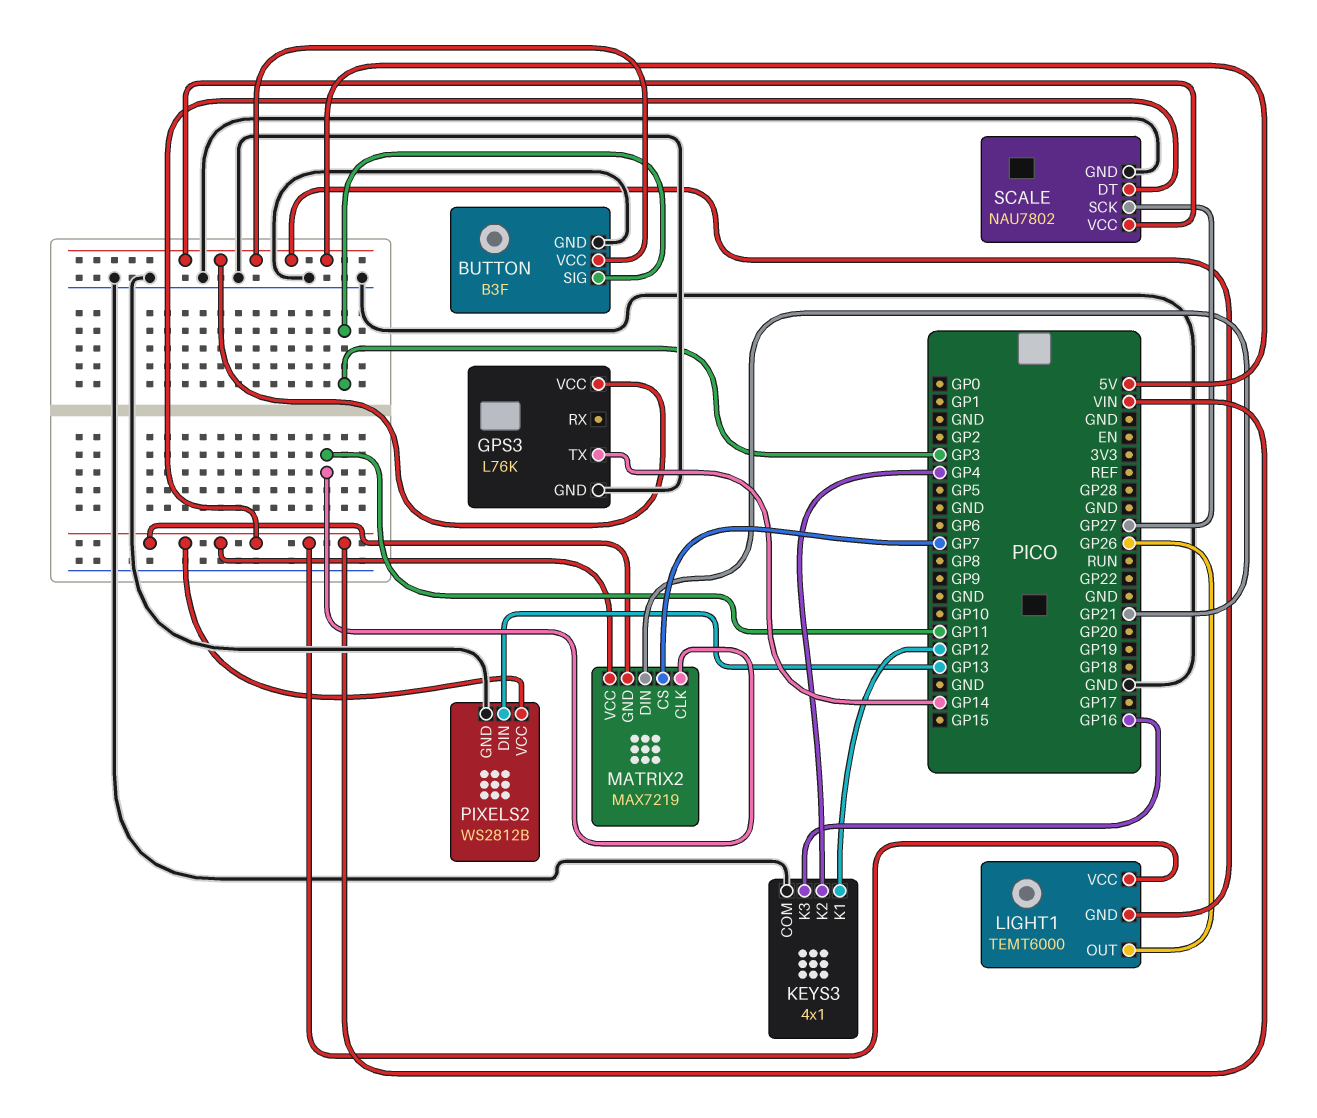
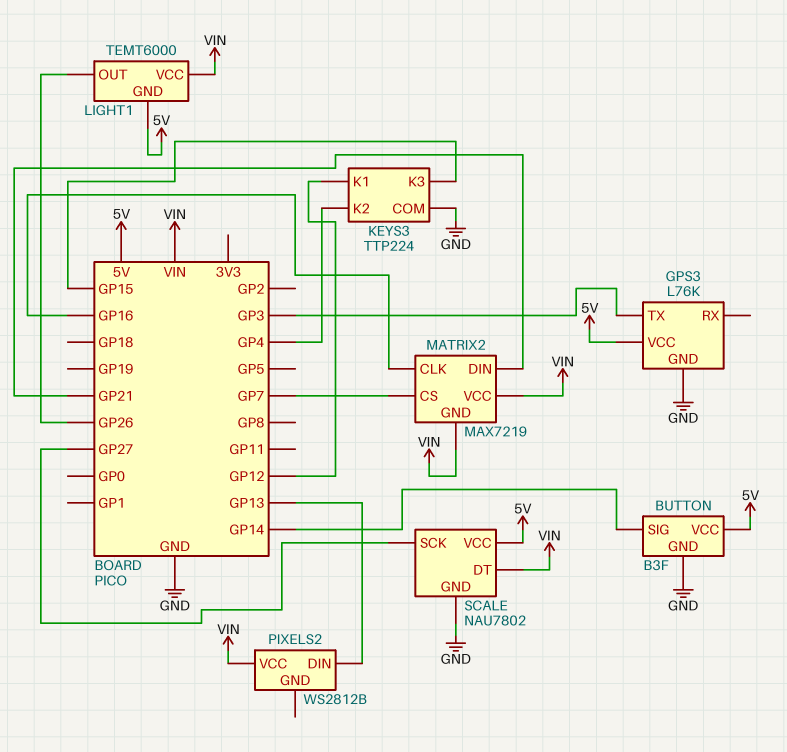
BUTTON pin SIG: GP3 -> GP14
GPS3 pin TX: GP14 -> GP3
KEYS3: 4x1 -> TTP224
KEYS3 pin K3: GP16 -> GP15
MATRIX2 pin CLK: GP11 -> GP16
PIXELS2 pin GND: GND -> none

